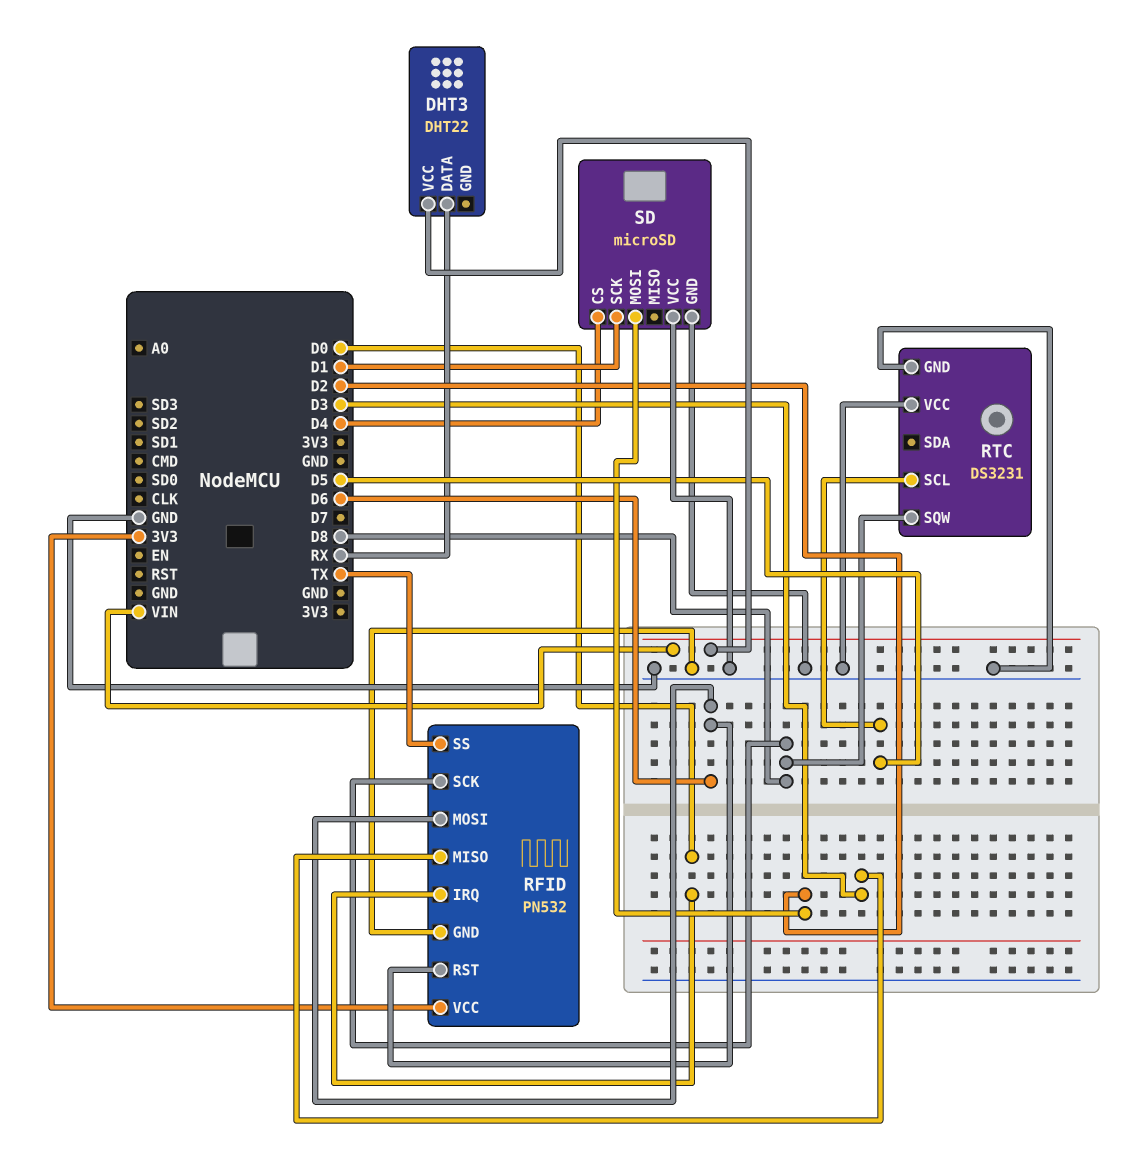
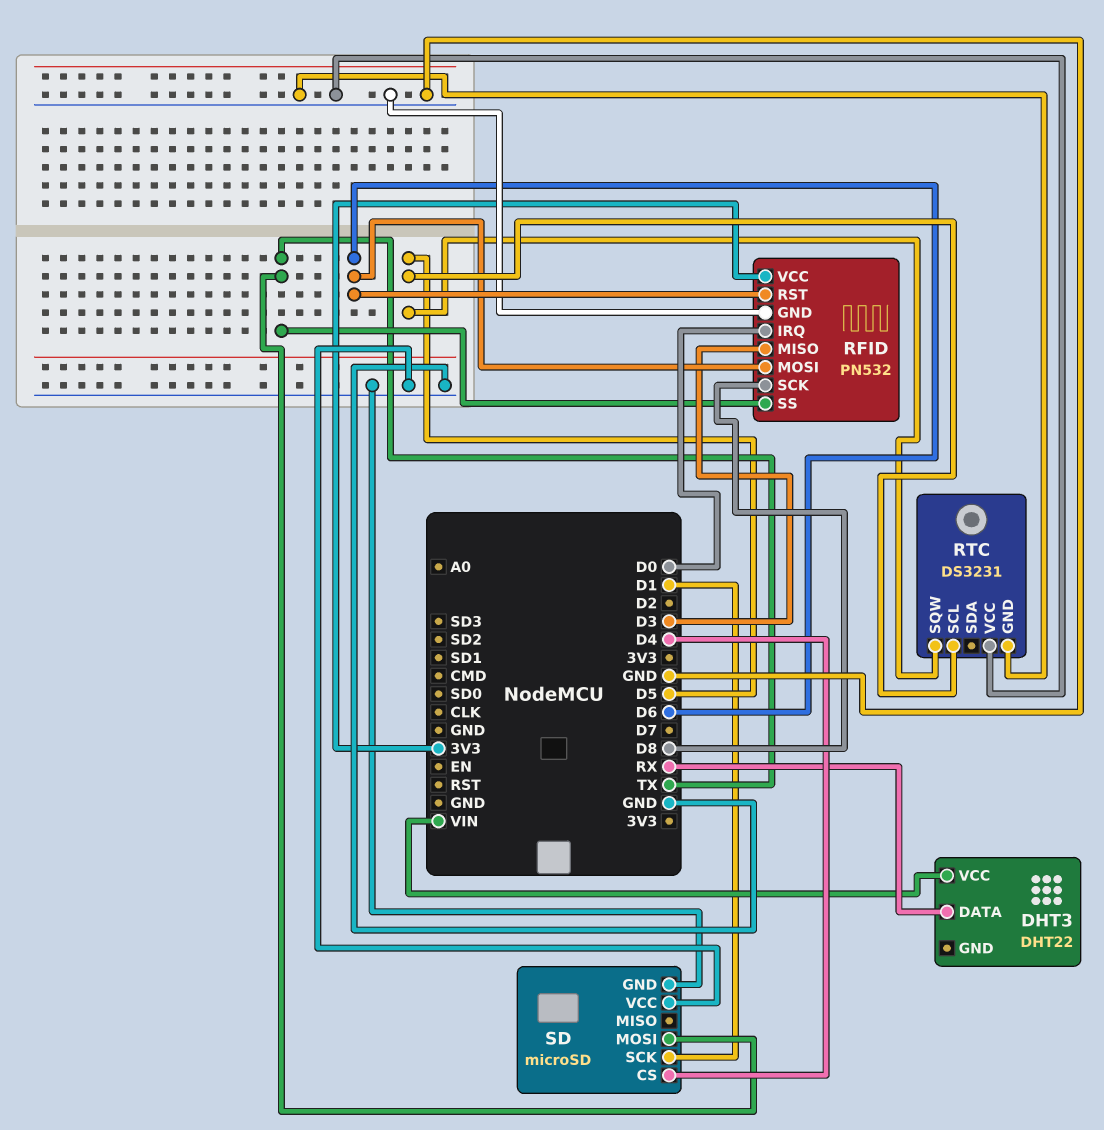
RTC pin SQW: D8 -> D5
SD pin MOSI: D2 -> TX

